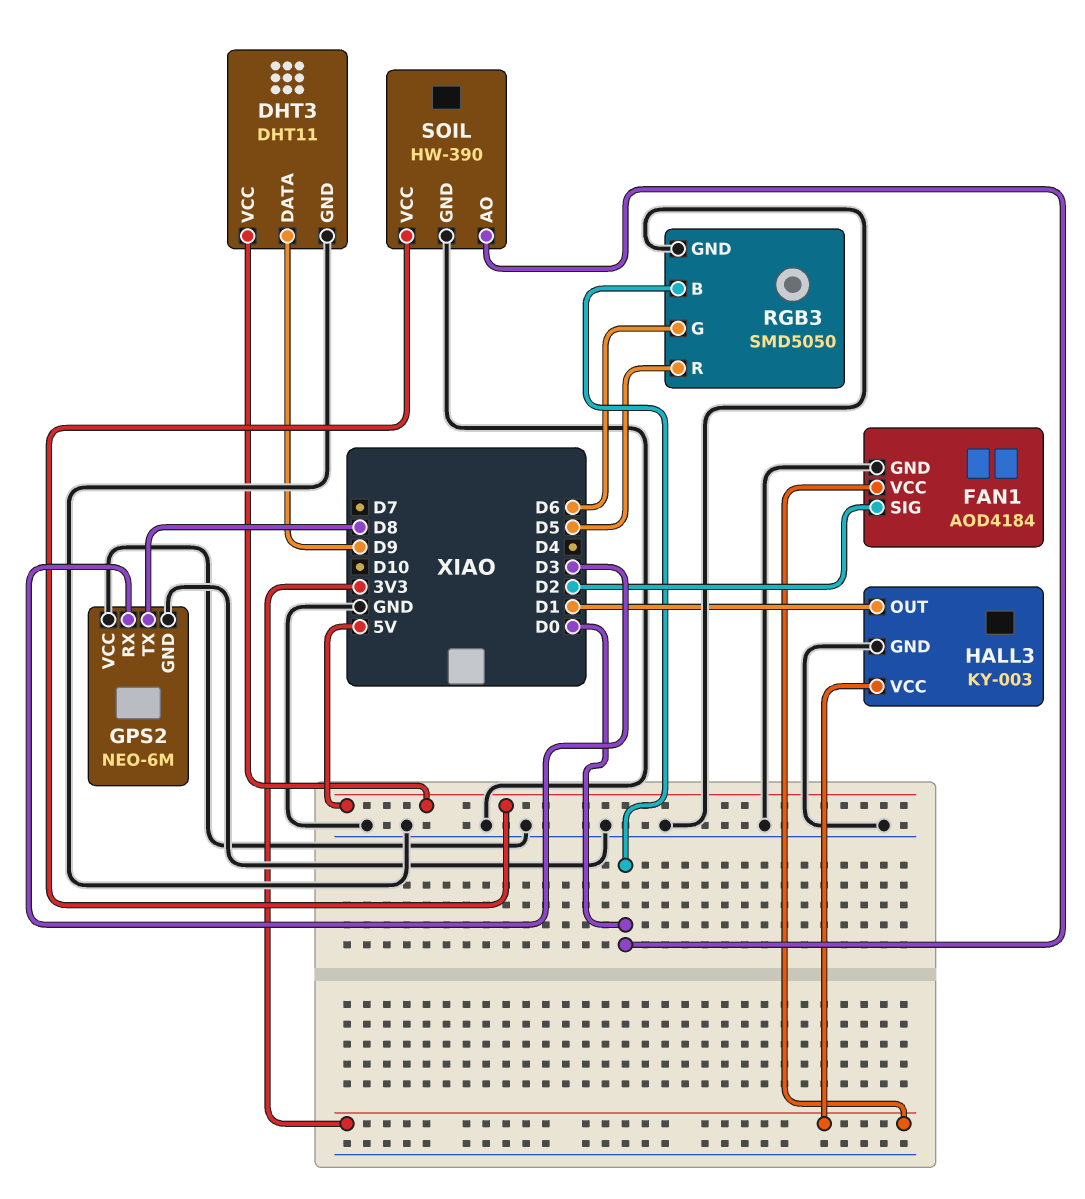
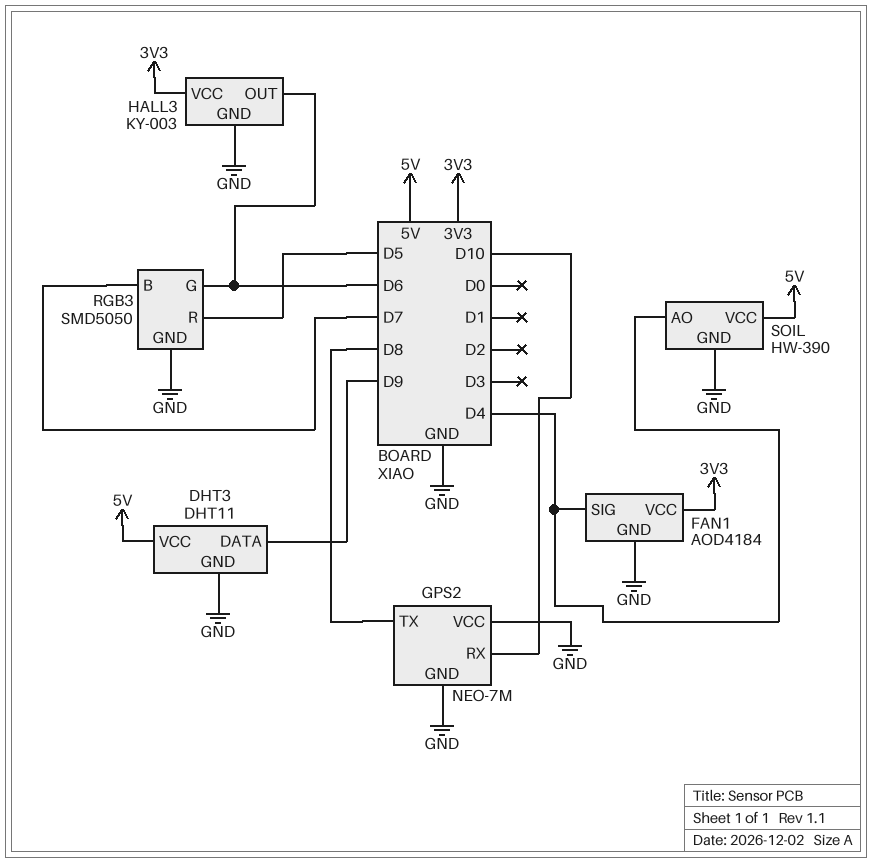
FAN1 pin SIG: D2 -> D4
GPS2: NEO-6M -> NEO-7M
GPS2 pin RX: D3 -> D10
HALL3 pin OUT: D1 -> D6
RGB3 pin B: D0 -> D7
SOIL pin AO: D0 -> D4

